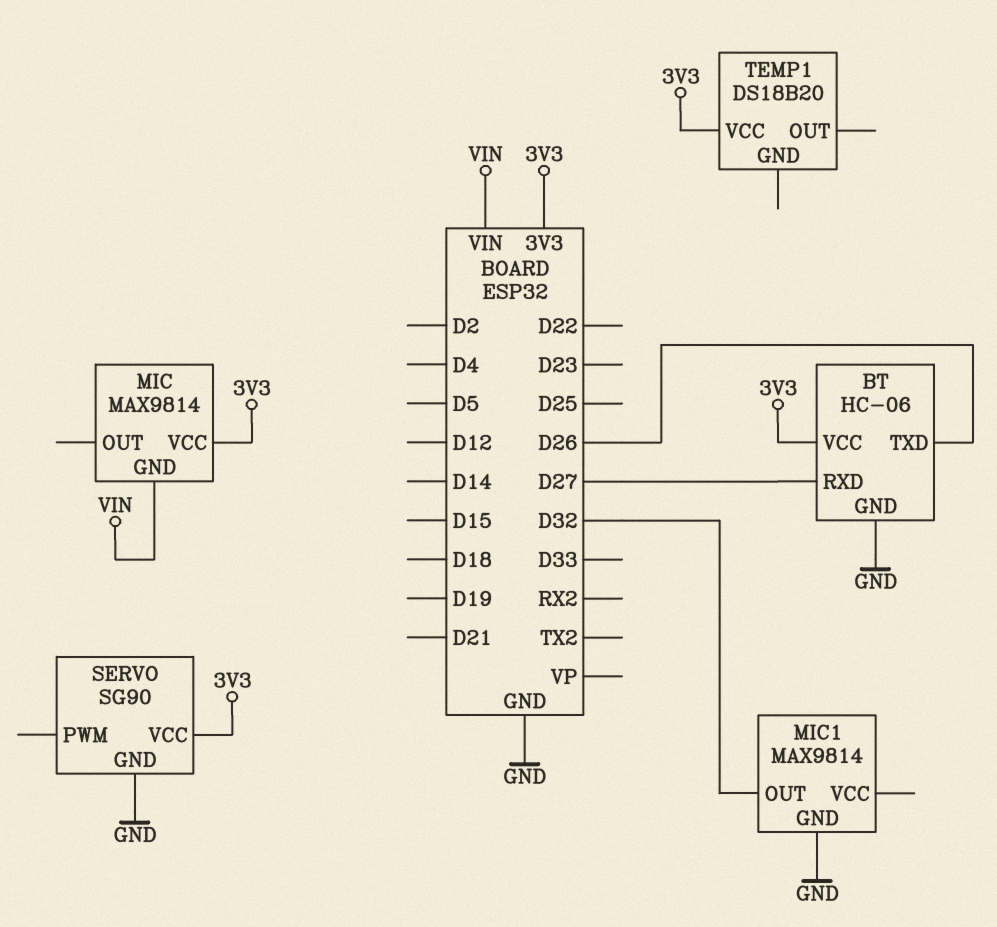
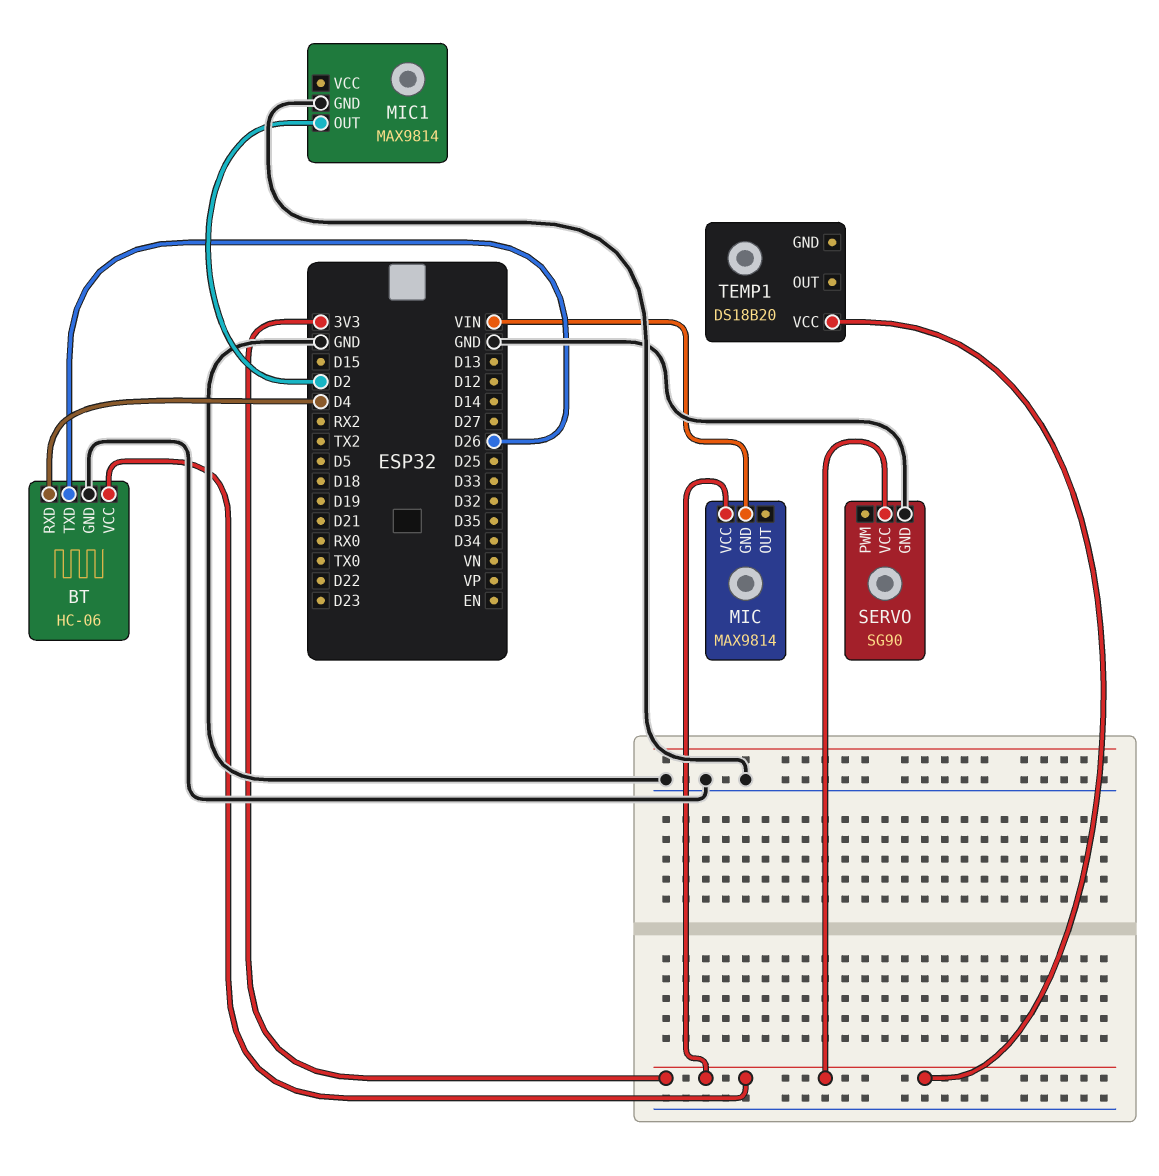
BT pin RXD: D27 -> D4
MIC1 pin OUT: D32 -> D2

